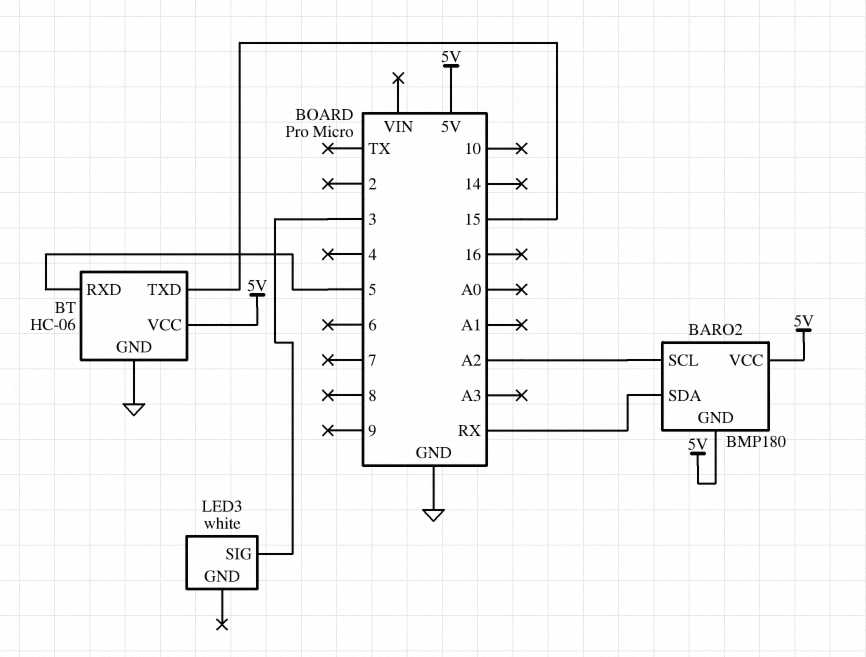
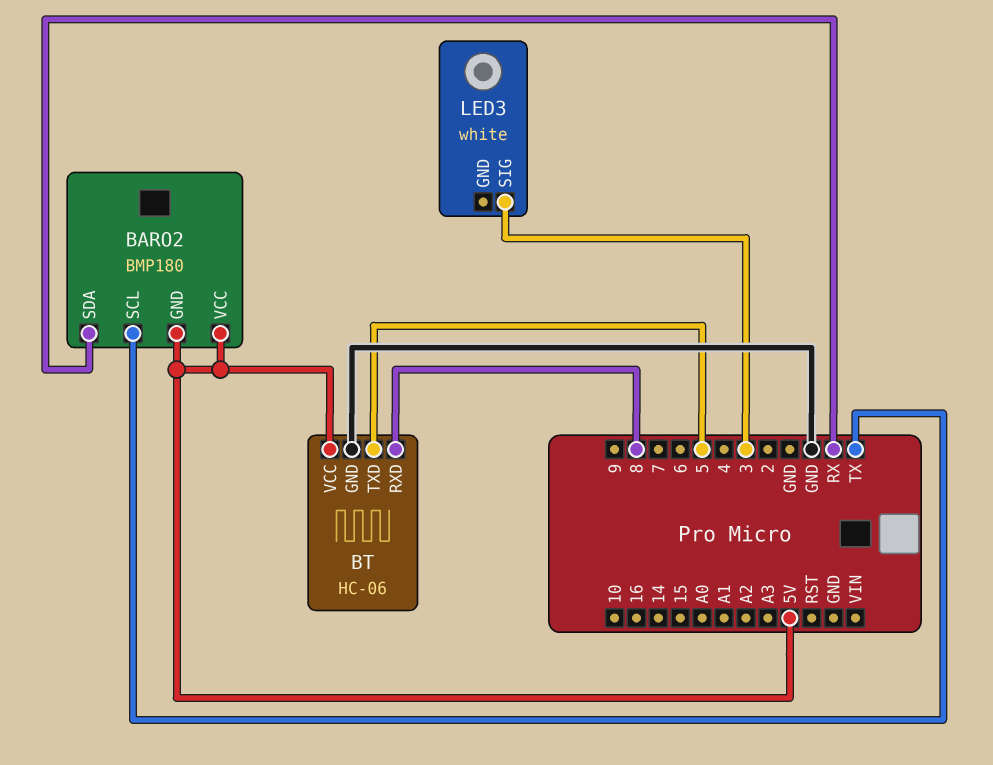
BARO2 pin SCL: A2 -> TX
BT pin RXD: 5 -> 8
BT pin TXD: 15 -> 5

